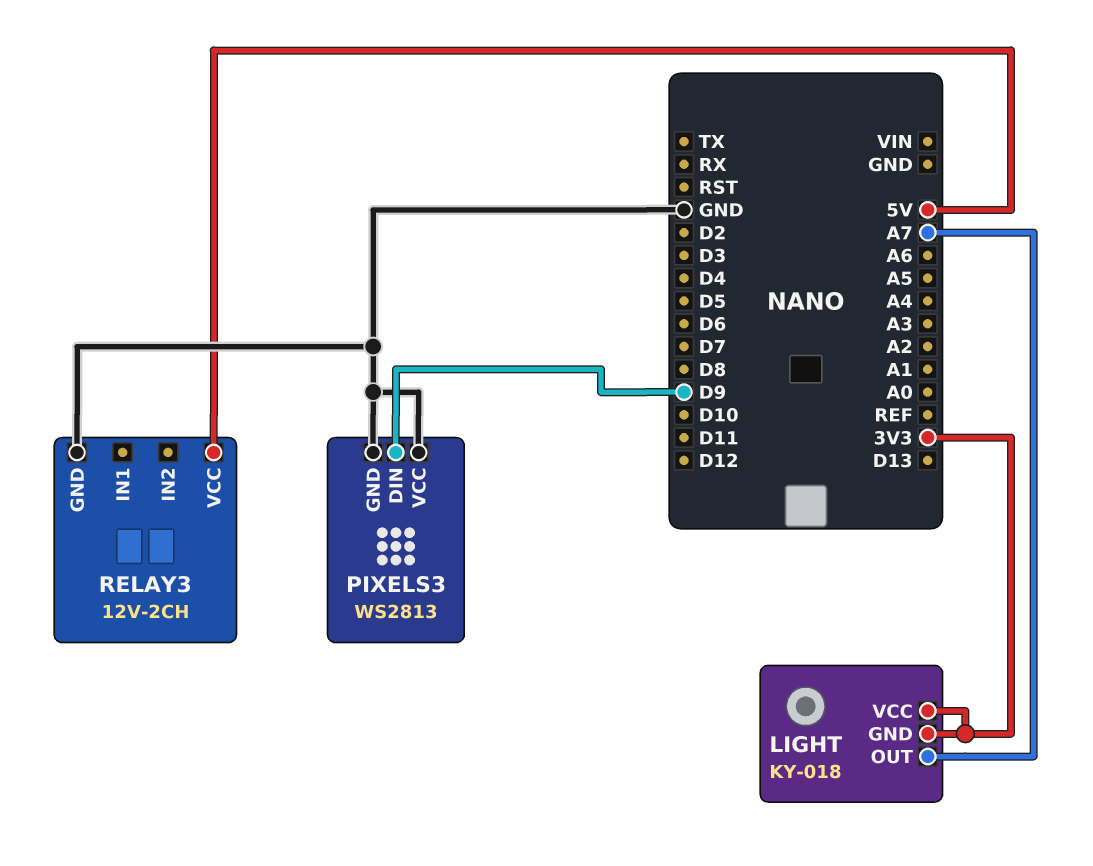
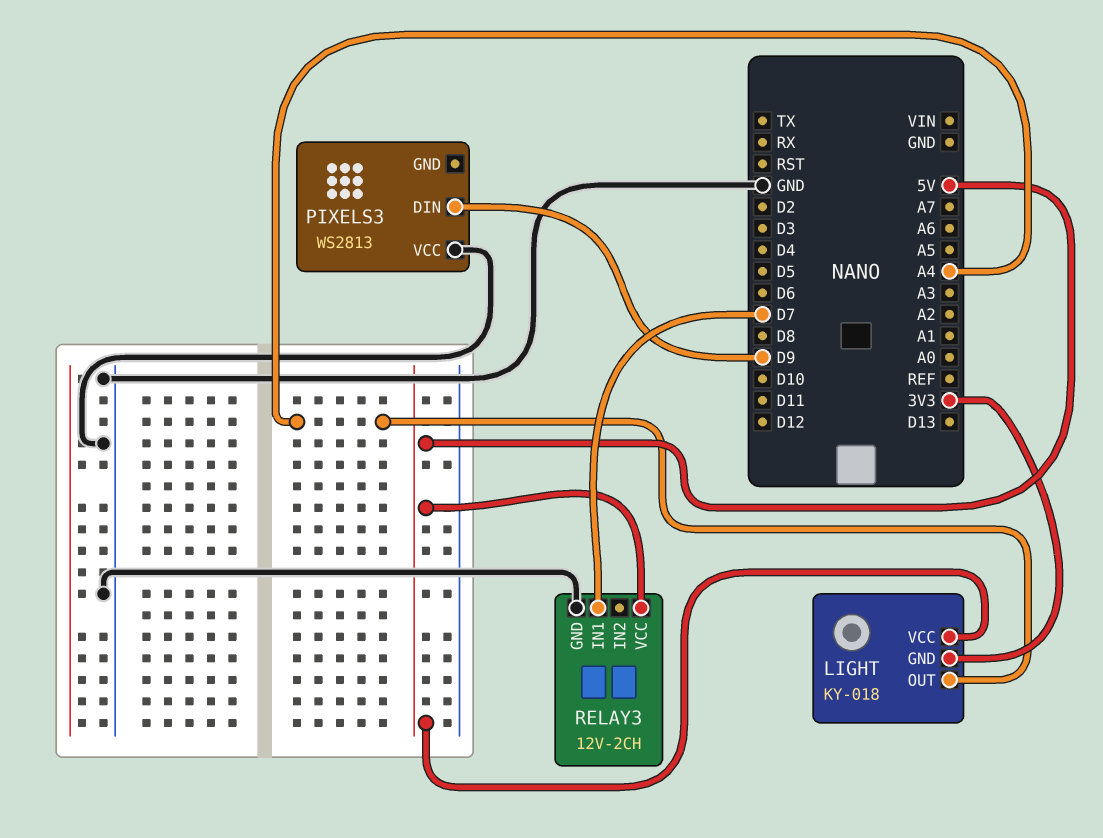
LIGHT pin OUT: A7 -> A4
LIGHT pin VCC: 3V3 -> 5V
PIXELS3 pin GND: GND -> none
RELAY3 pin IN1: none -> D7

